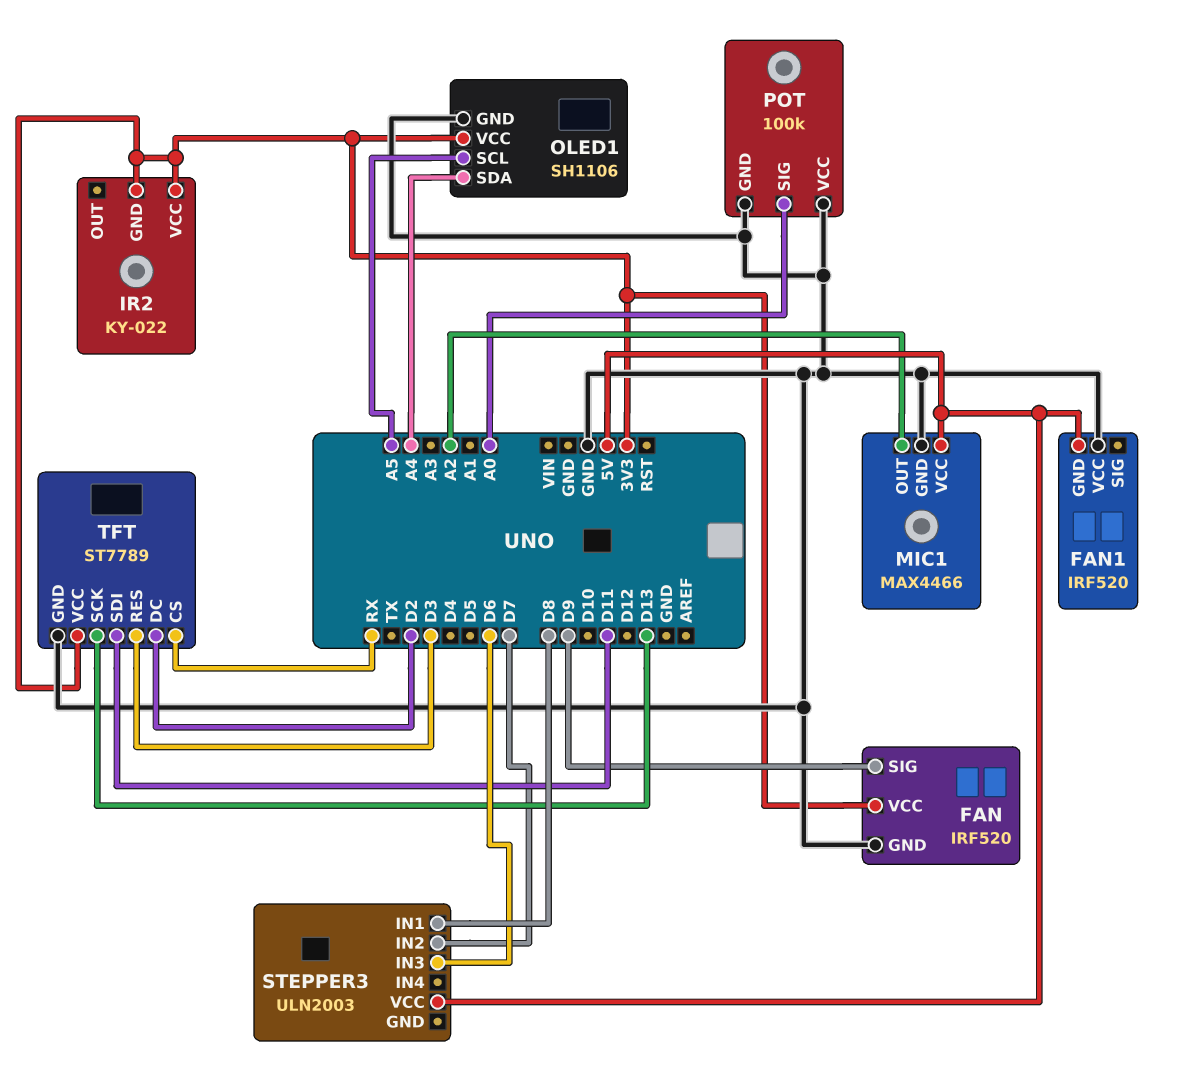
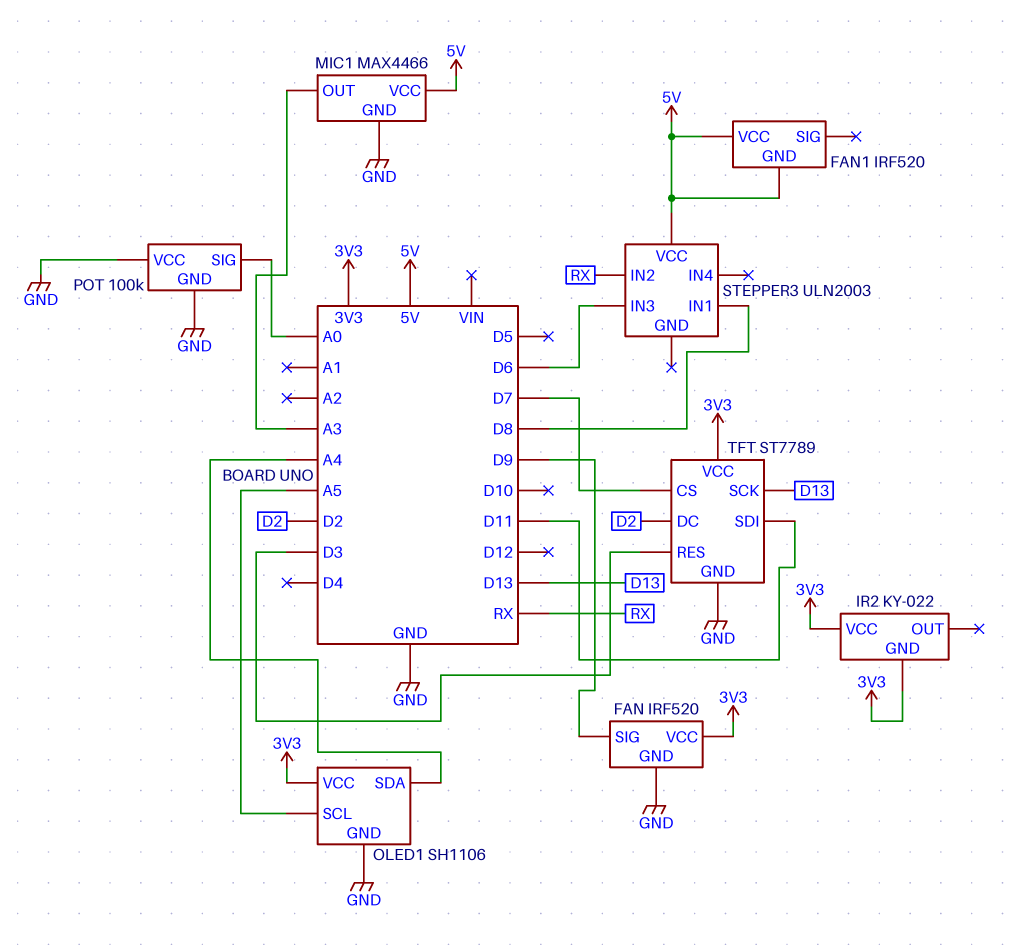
FAN1 pin VCC: GND -> 5V
MIC1 pin OUT: A2 -> A3
STEPPER3 pin IN2: D7 -> RX
TFT pin CS: RX -> D7

